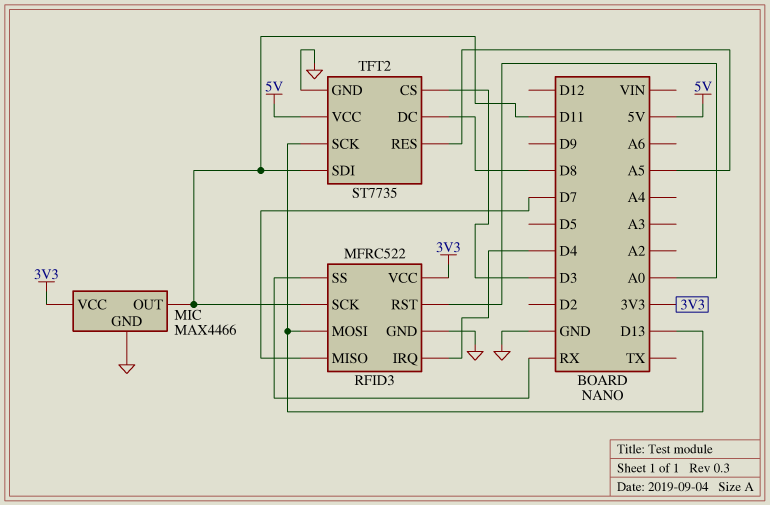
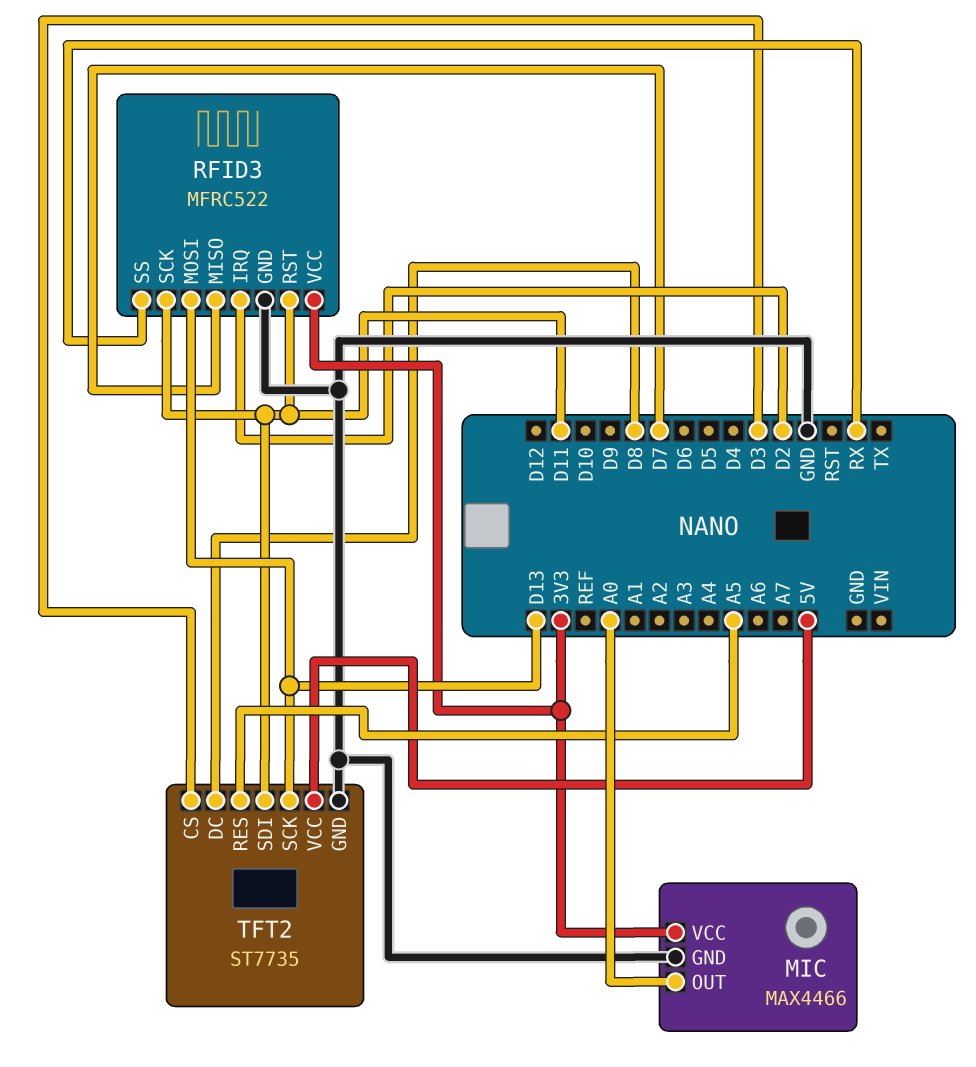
MIC pin OUT: D11 -> A0
RFID3 pin IRQ: D4 -> D2
RFID3 pin RST: A0 -> D11

